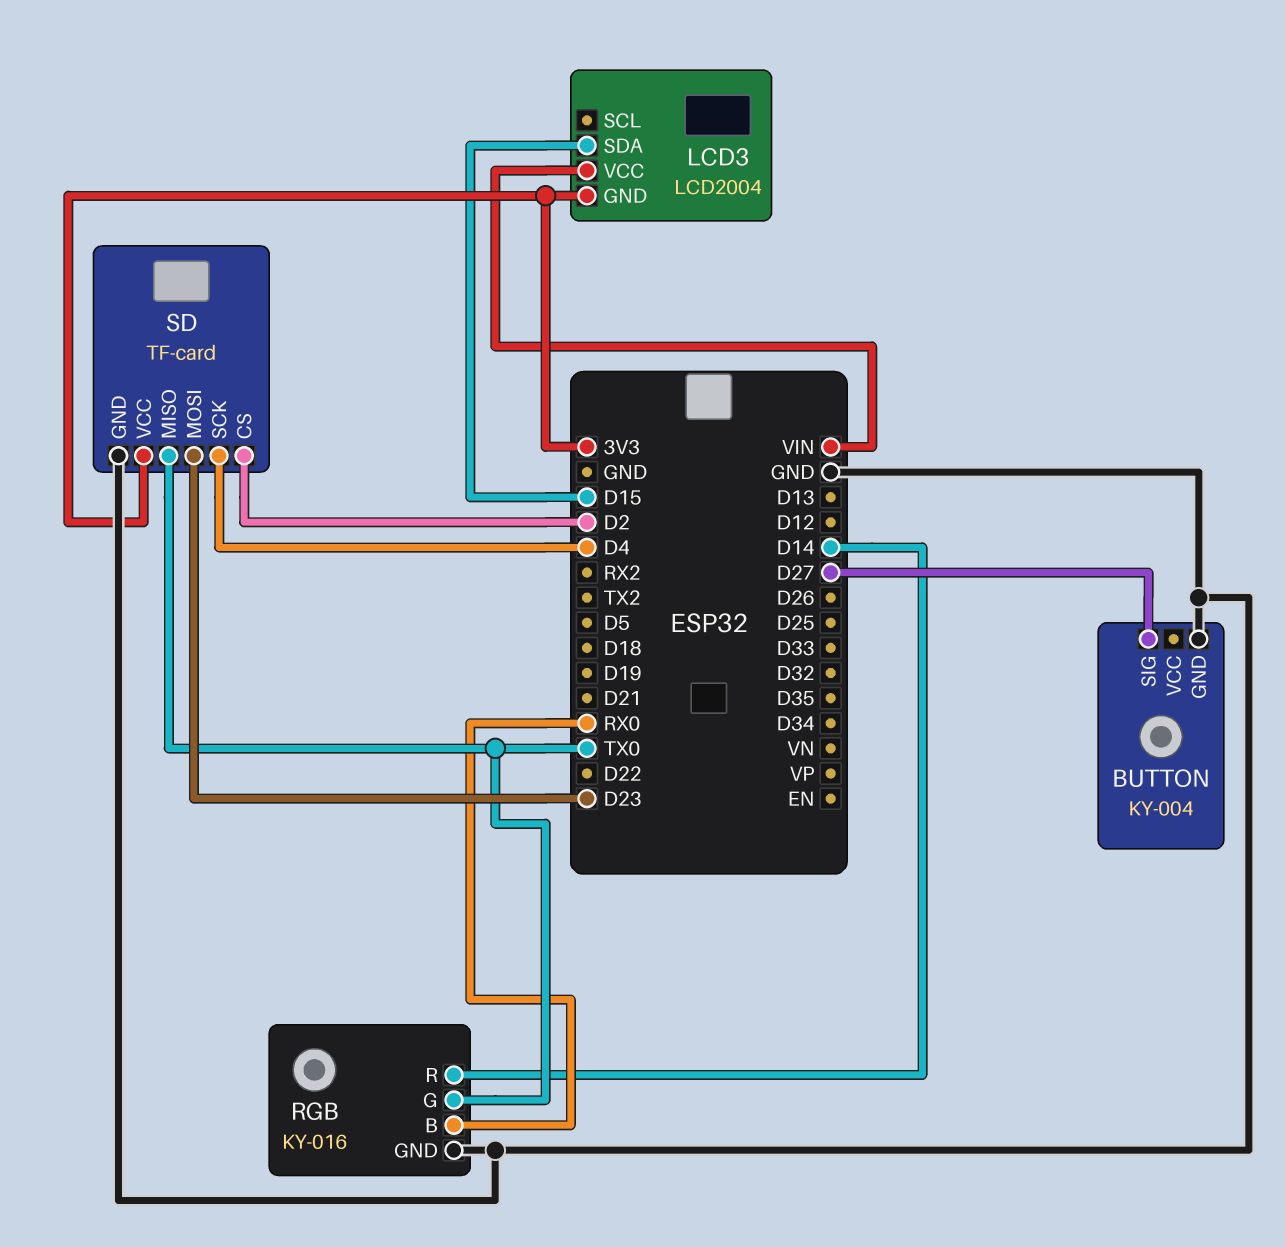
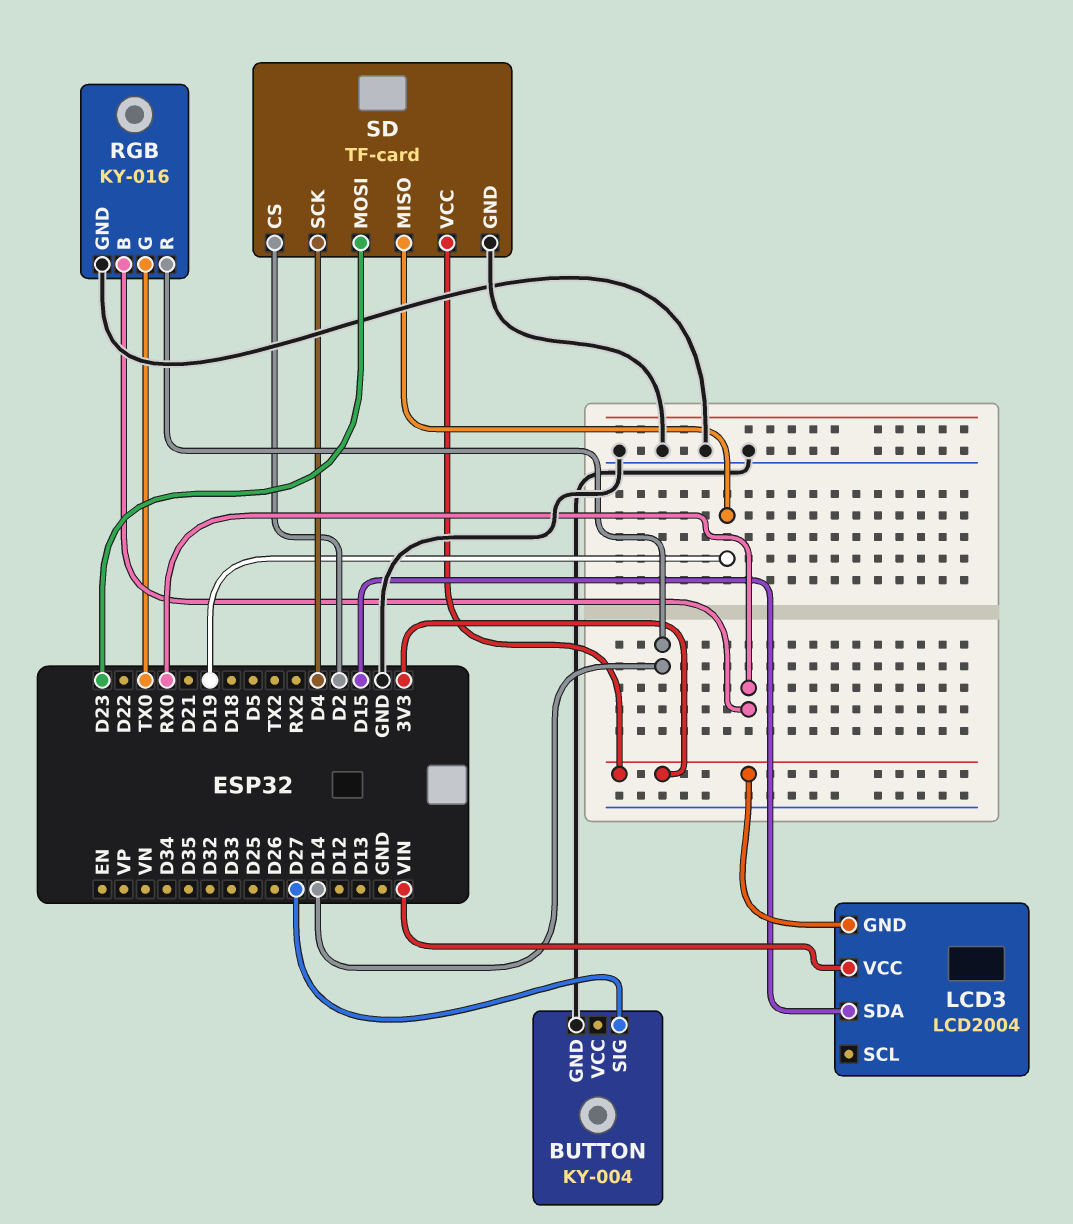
SD pin MISO: TX0 -> D19

